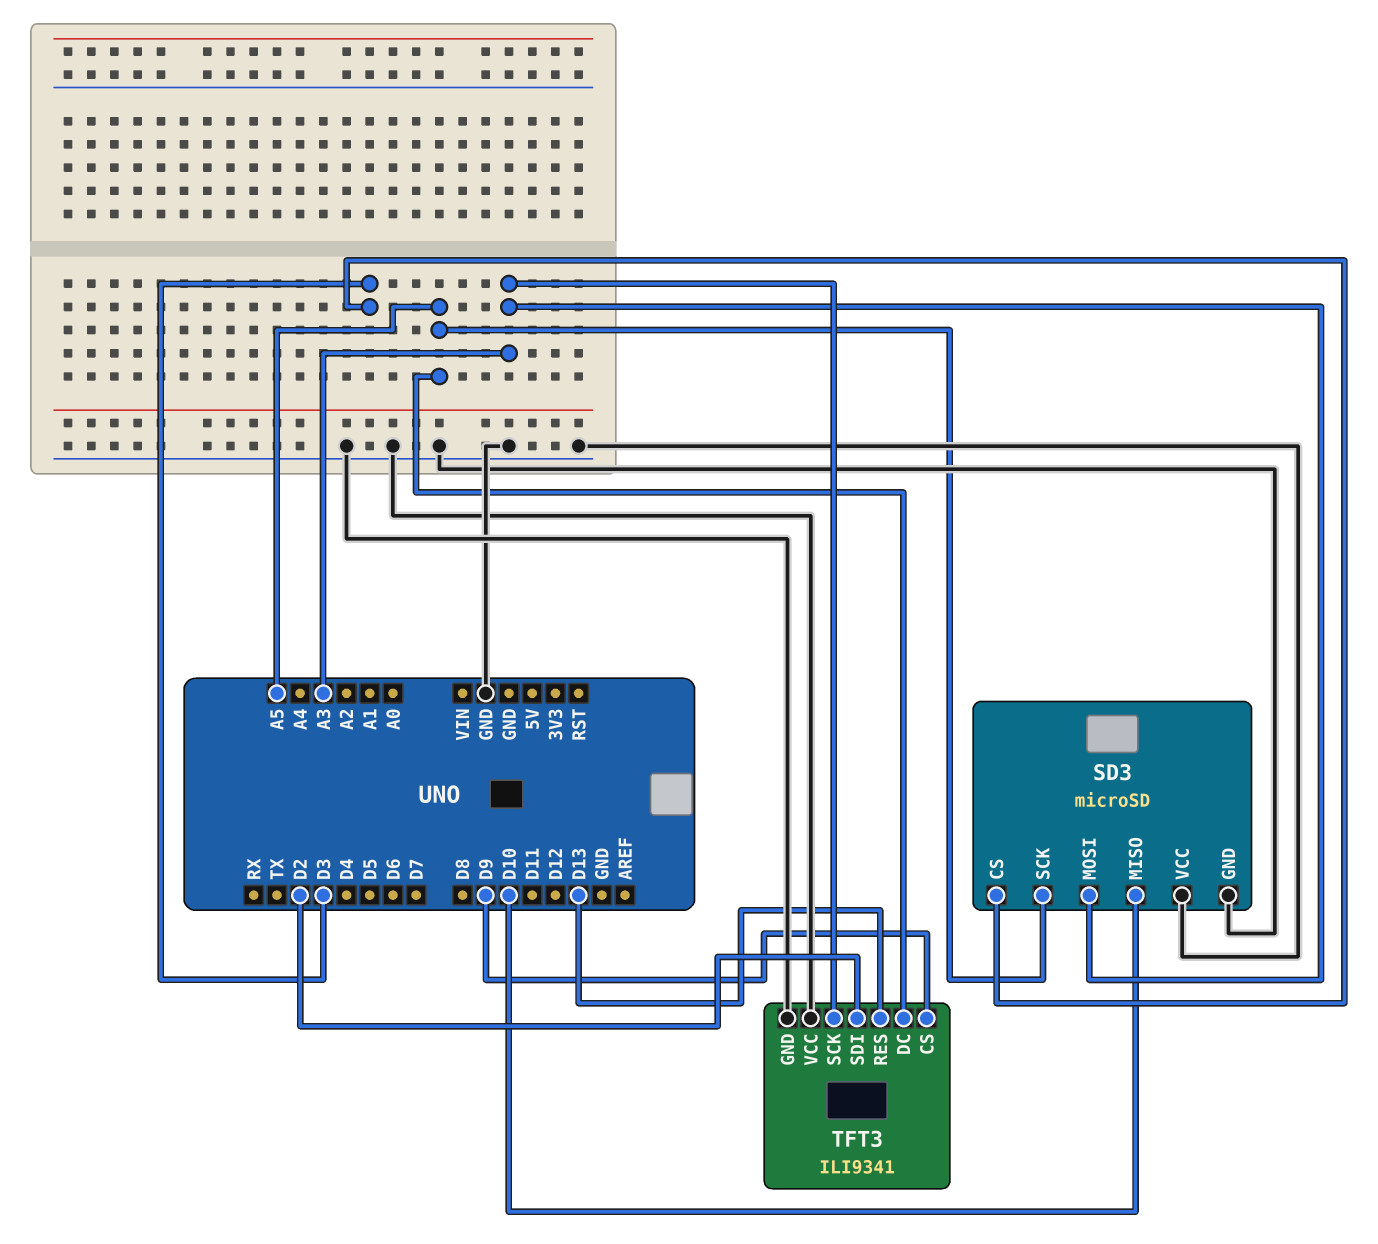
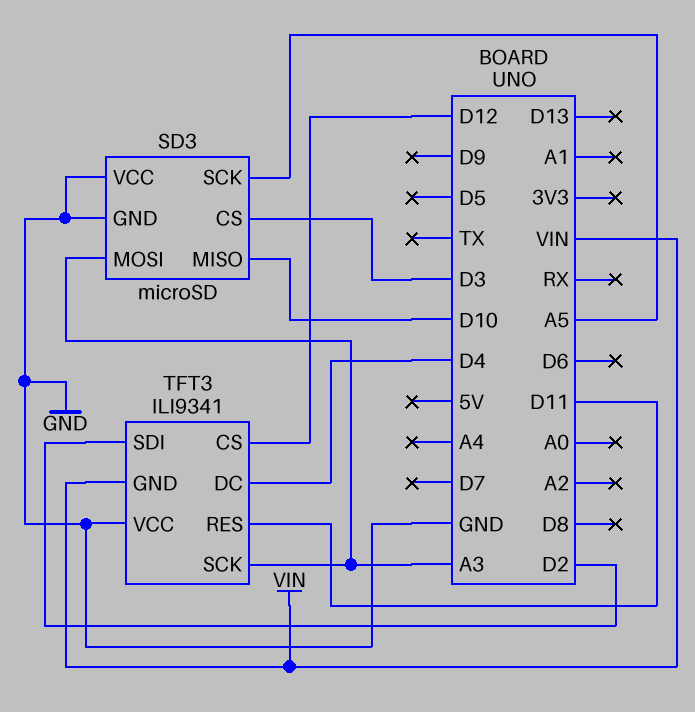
TFT3 pin CS: D9 -> D12
TFT3 pin DC: A5 -> D4
TFT3 pin GND: GND -> VIN
TFT3 pin RES: D13 -> D11

